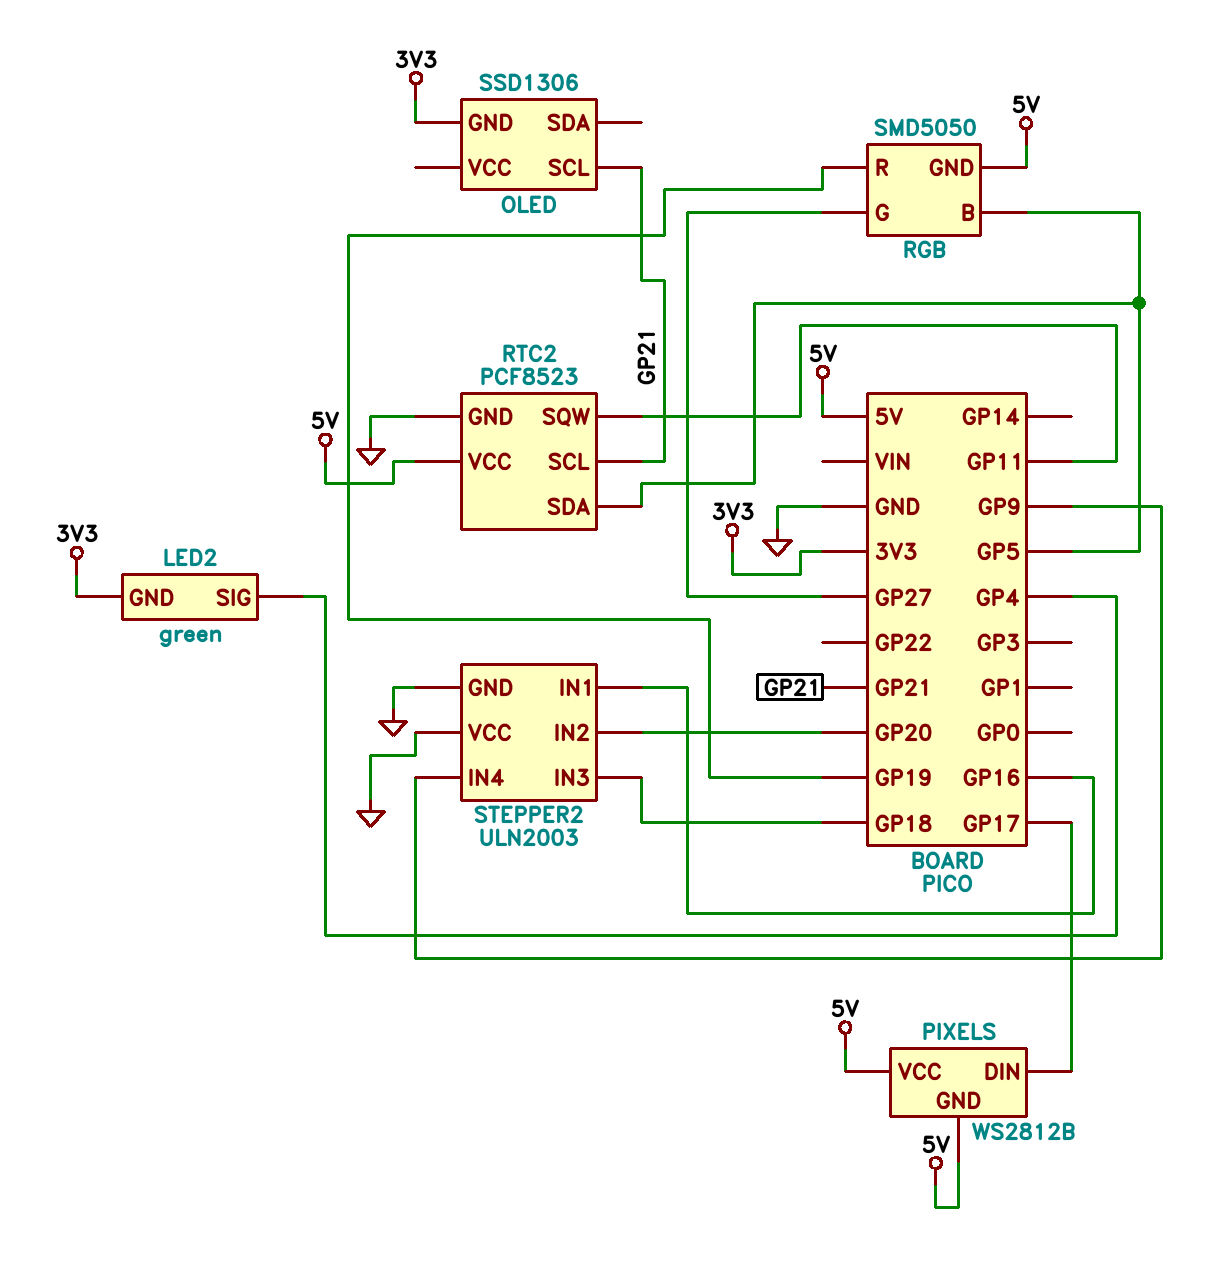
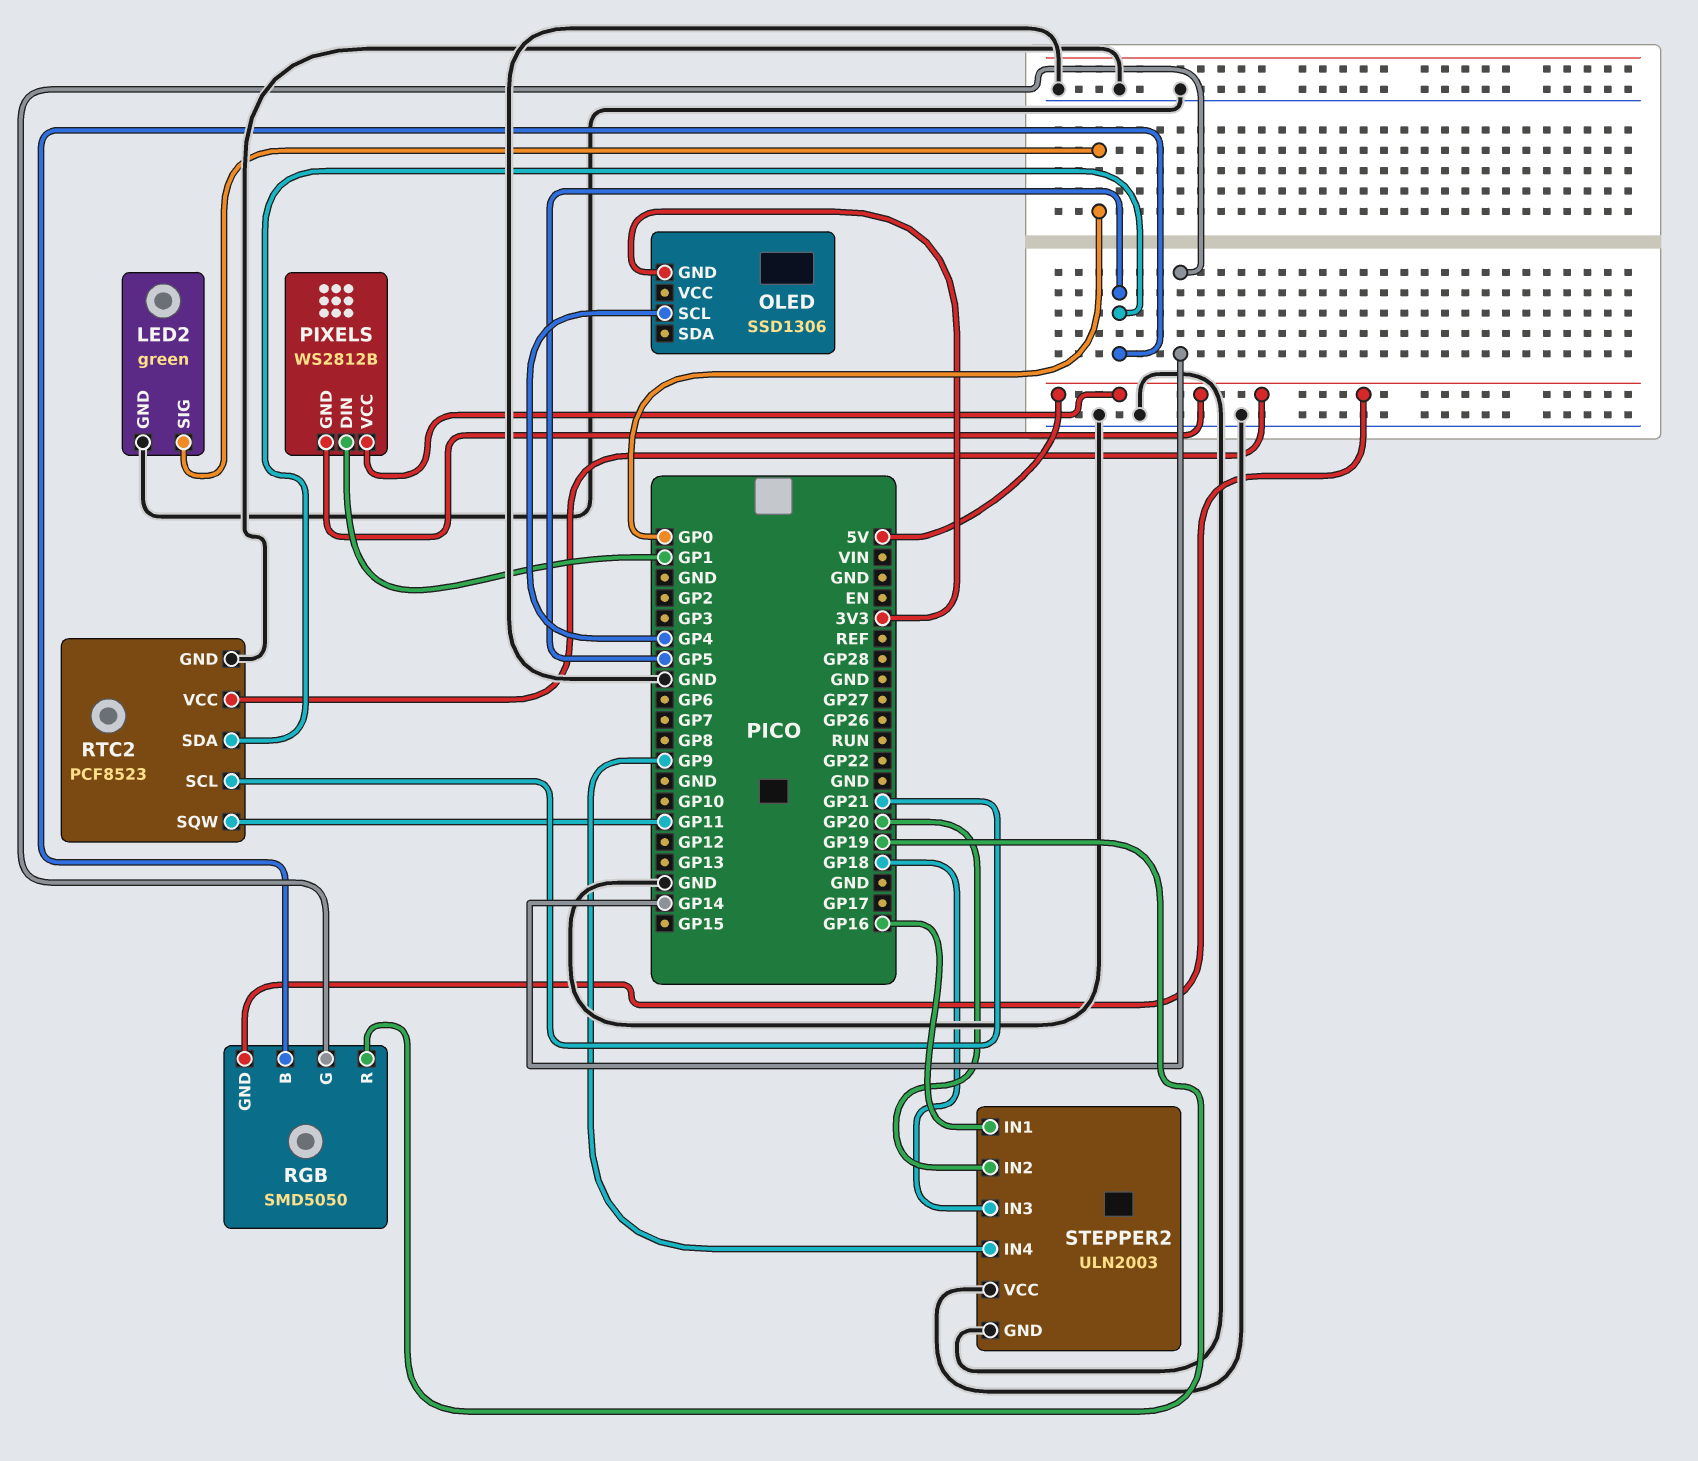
LED2 pin GND: 3V3 -> GND
LED2 pin SIG: GP4 -> GP0
OLED pin SCL: GP21 -> GP4
PIXELS pin DIN: GP17 -> GP1
RGB pin G: GP27 -> GP14

